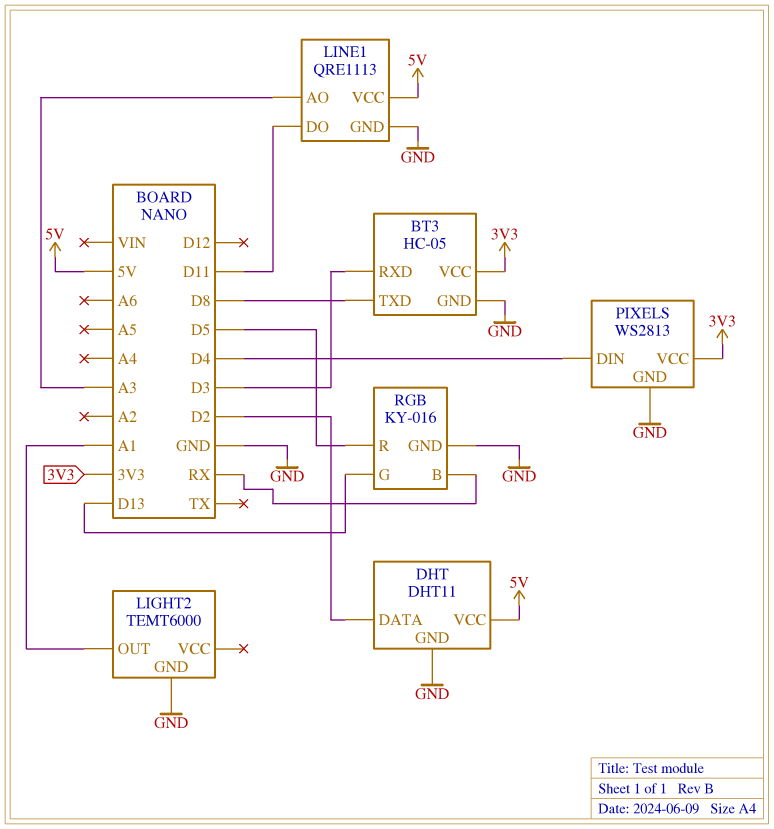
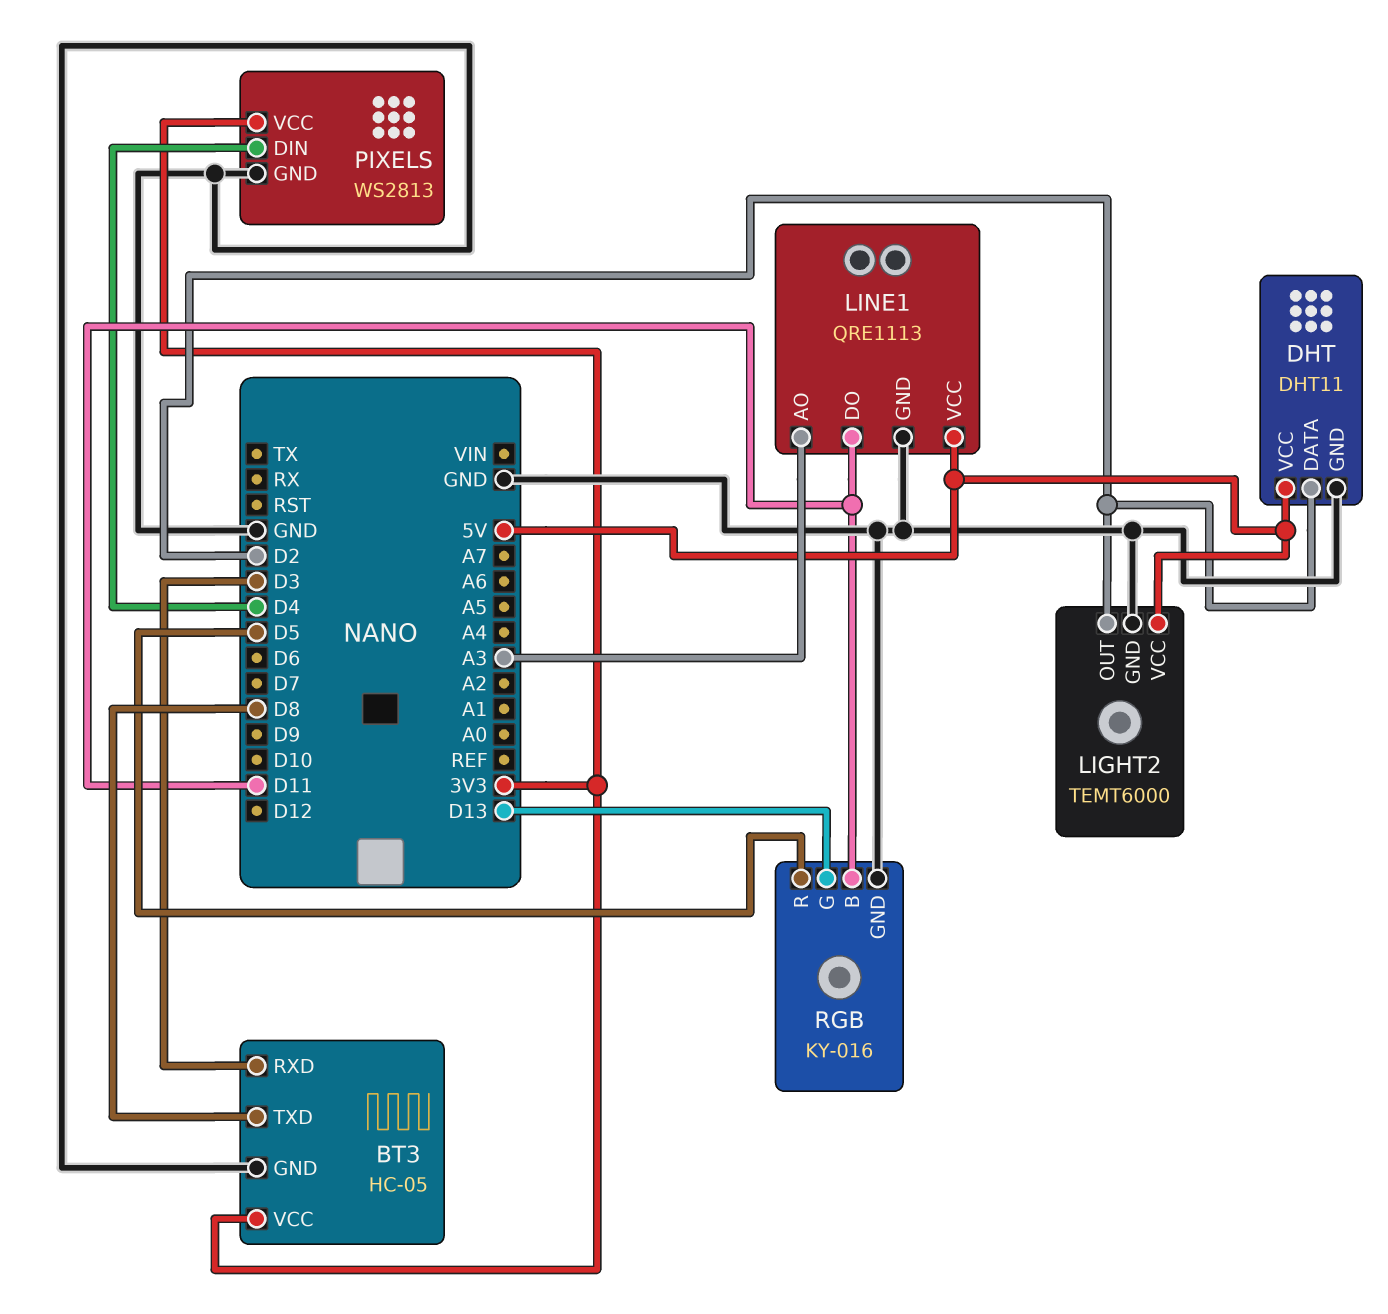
LIGHT2 pin OUT: A1 -> D2
LIGHT2 pin VCC: none -> 5V
RGB pin B: RX -> D11

